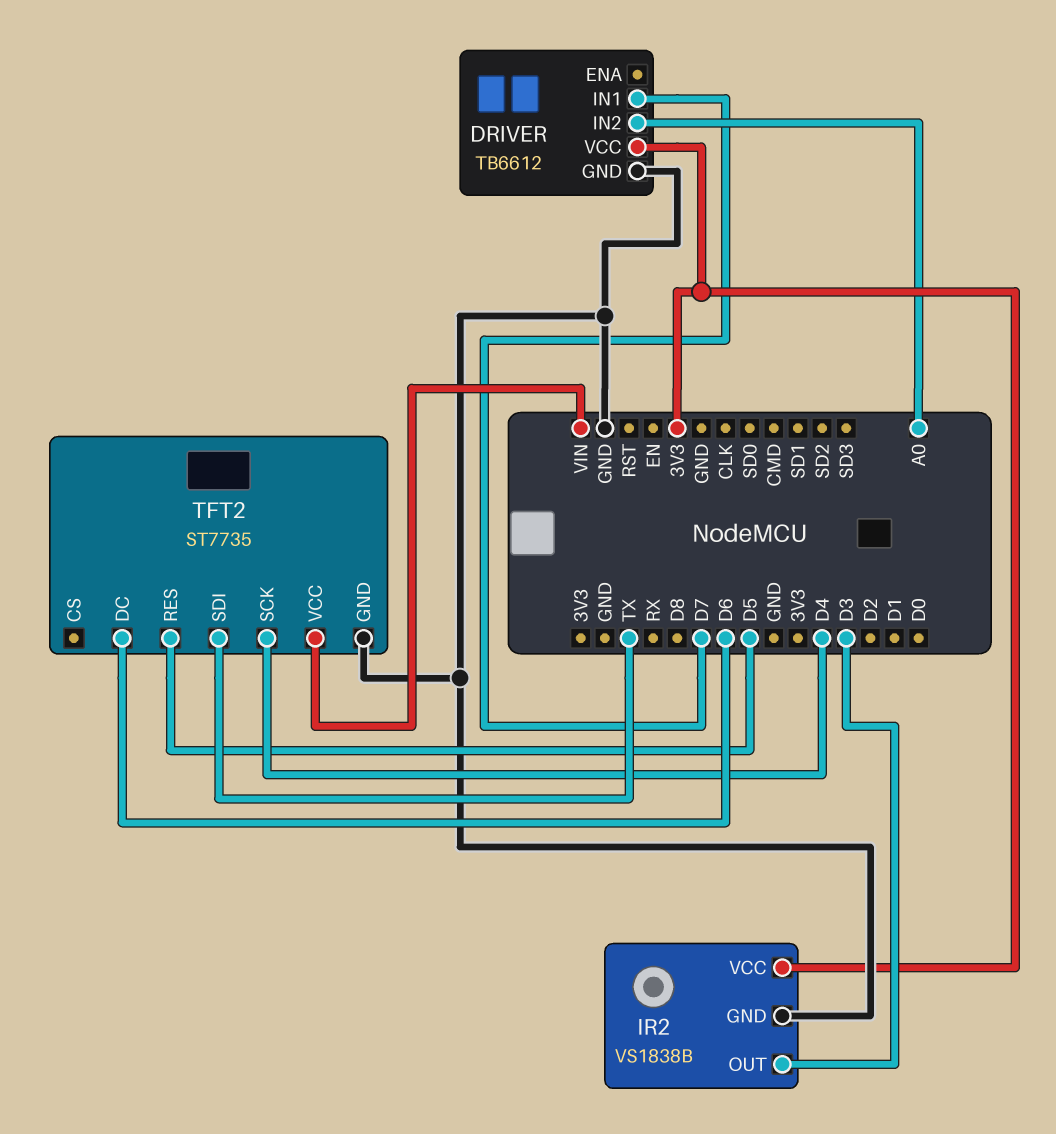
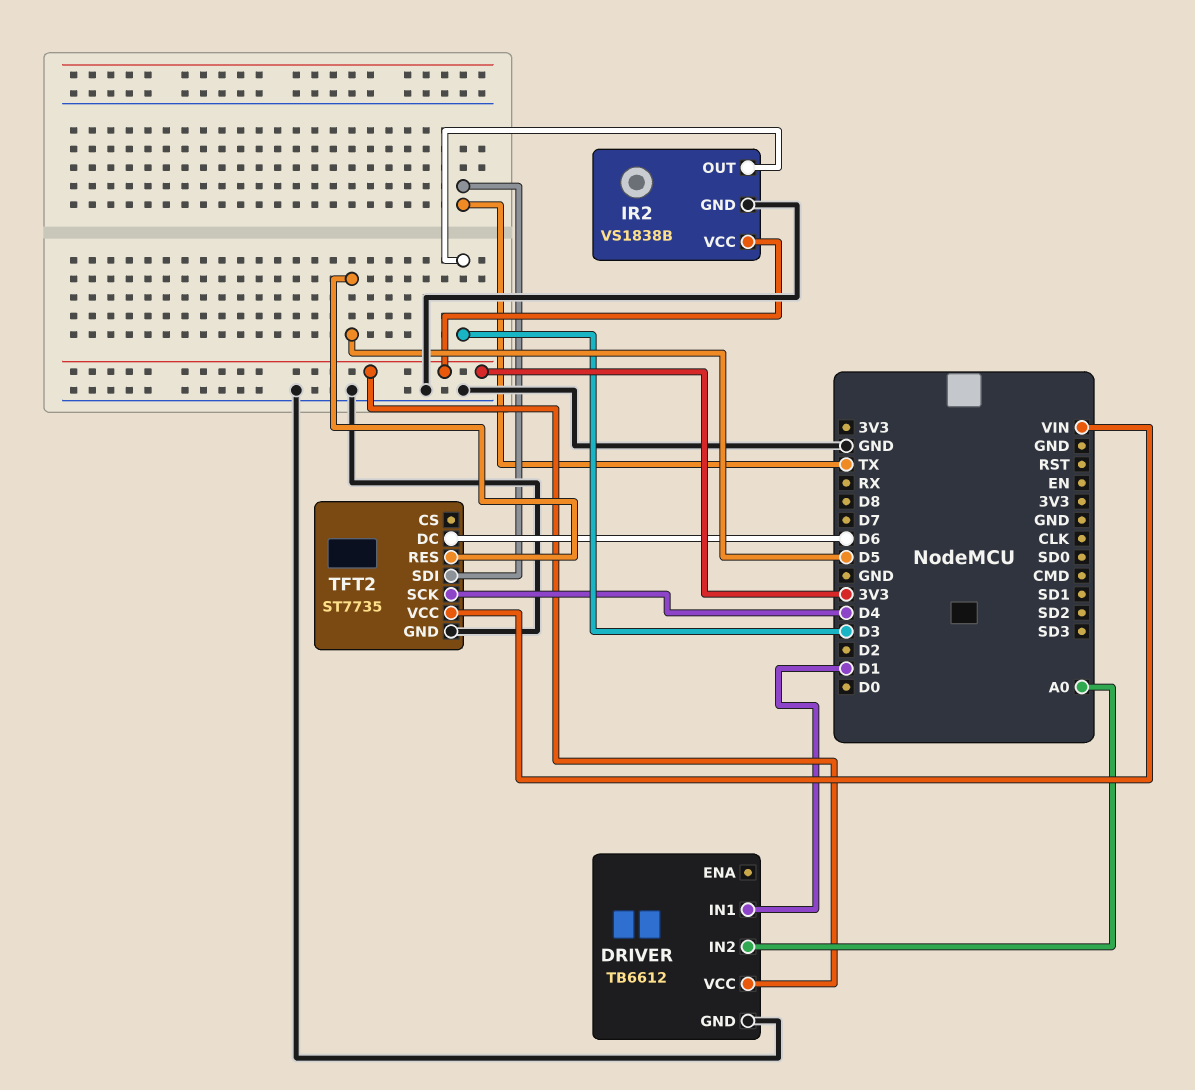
DRIVER pin IN1: D7 -> D1

